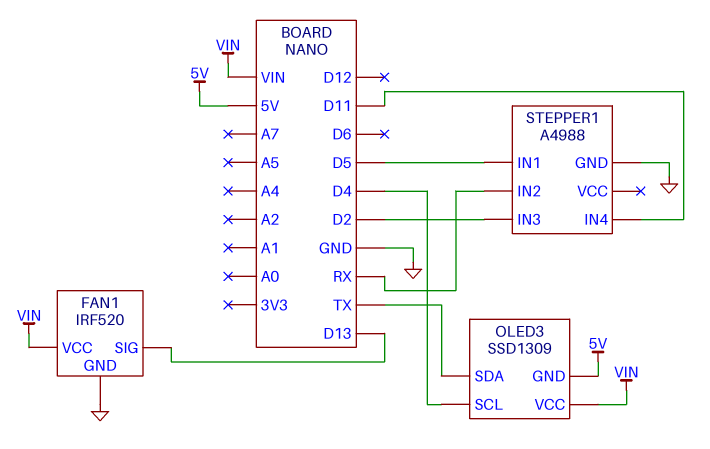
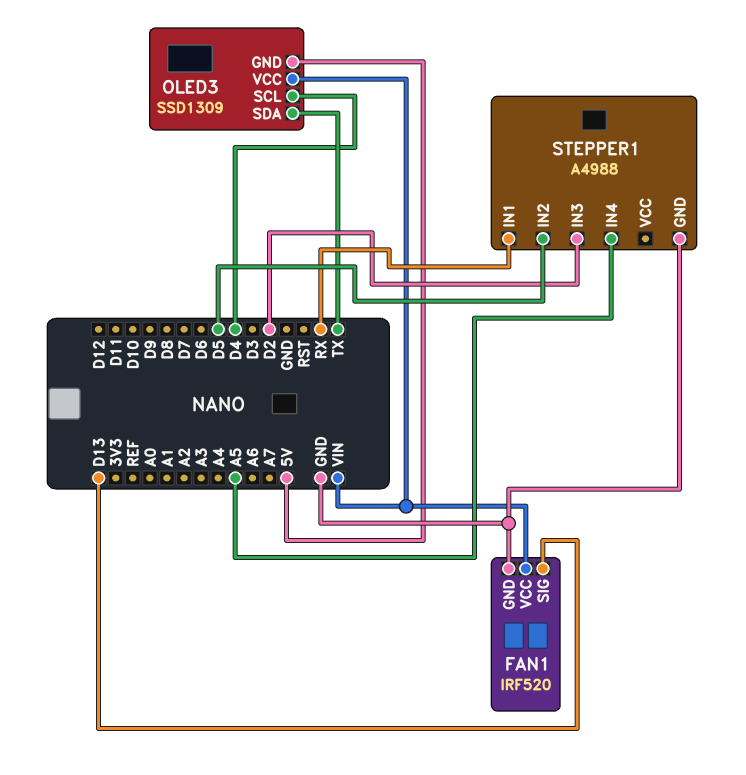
STEPPER1 pin IN1: D5 -> RX
STEPPER1 pin IN2: RX -> D5
STEPPER1 pin IN4: D11 -> A5

